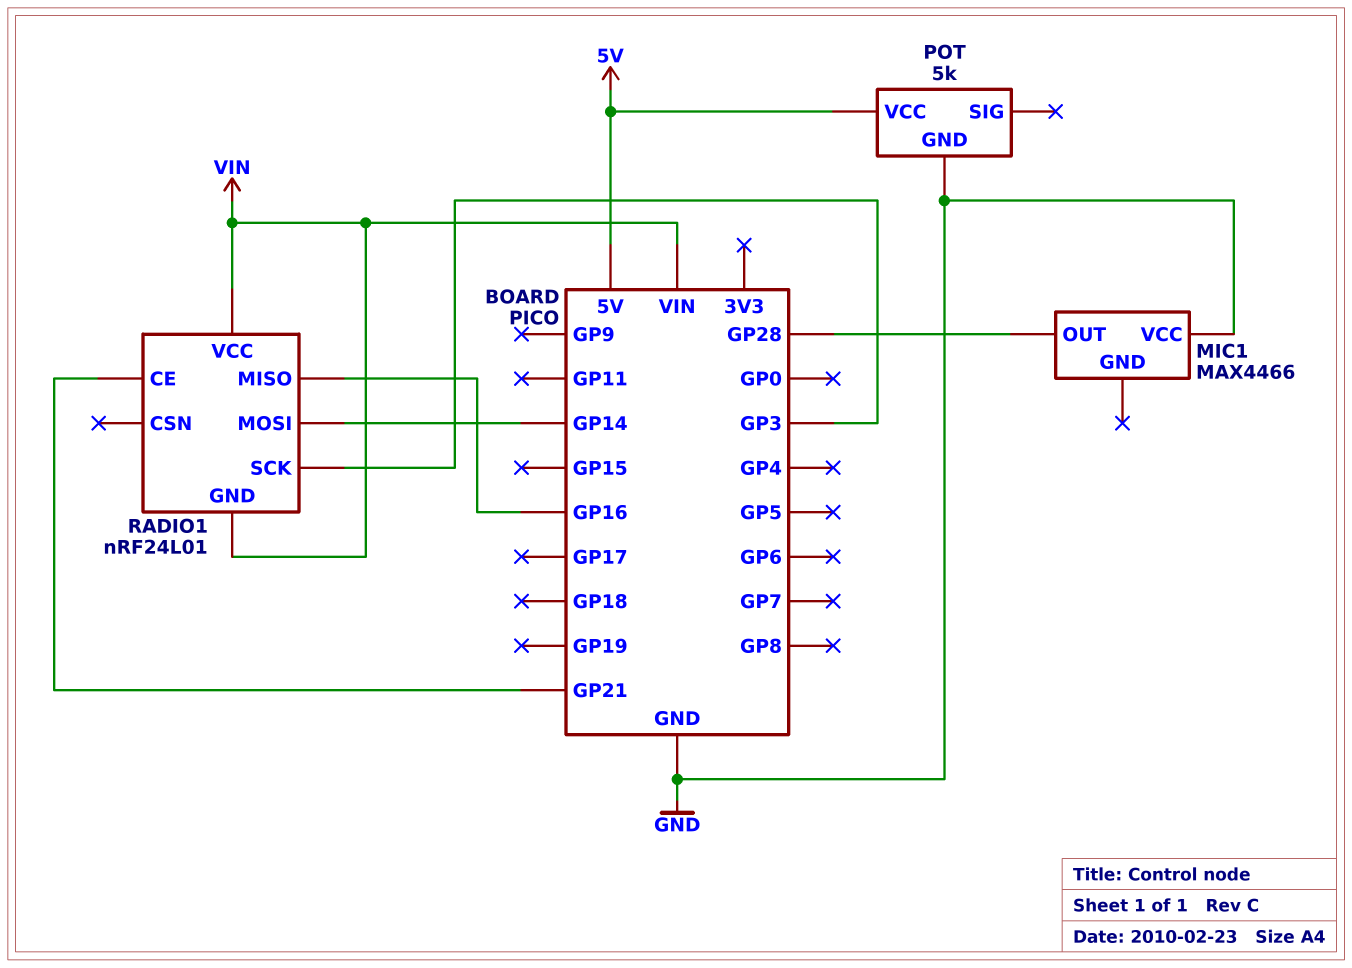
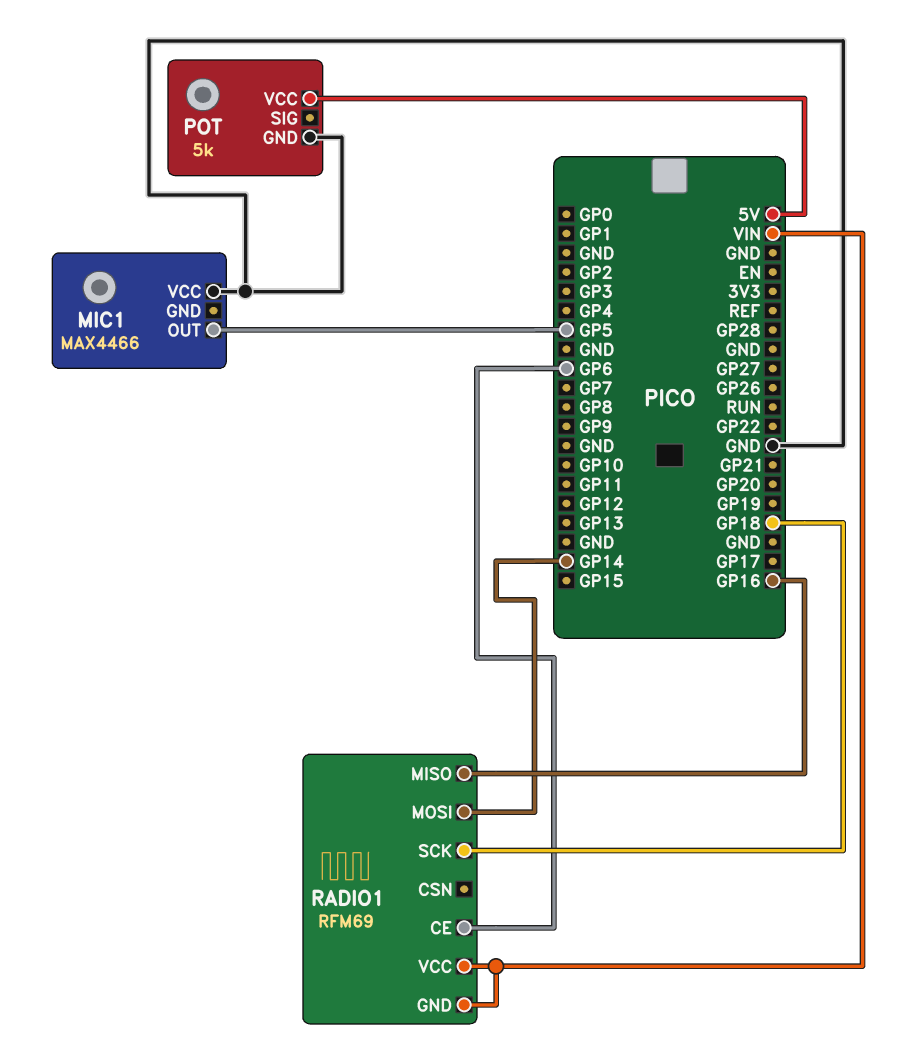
MIC1 pin OUT: GP28 -> GP5
RADIO1: nRF24L01 -> RFM69
RADIO1 pin CE: GP21 -> GP6
RADIO1 pin SCK: GP3 -> GP18

